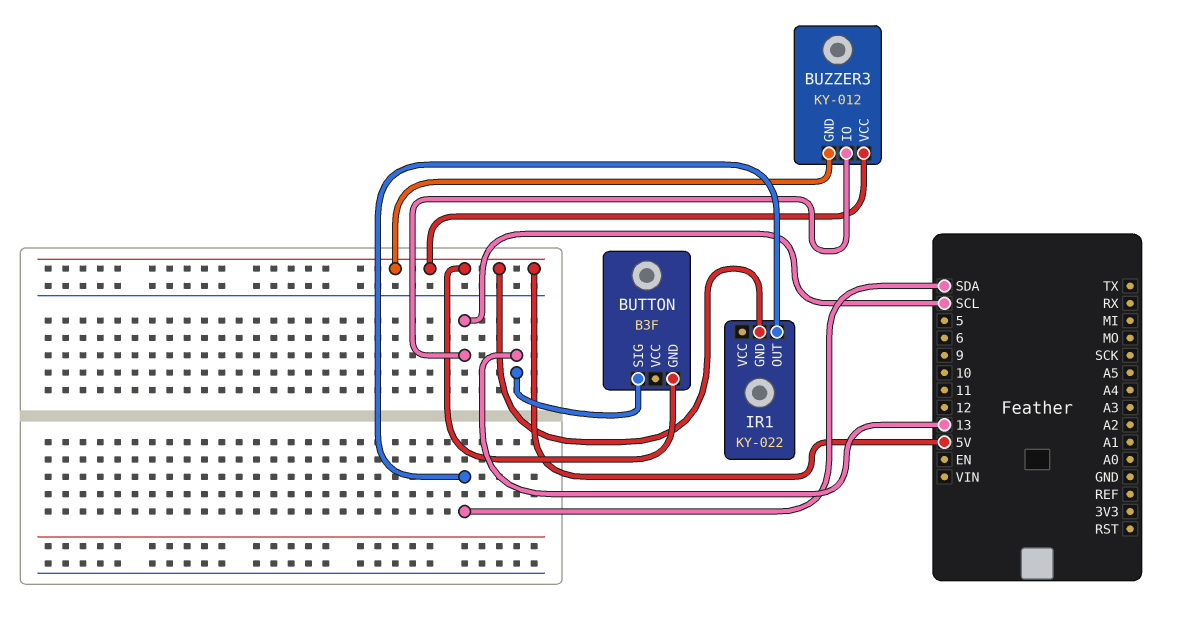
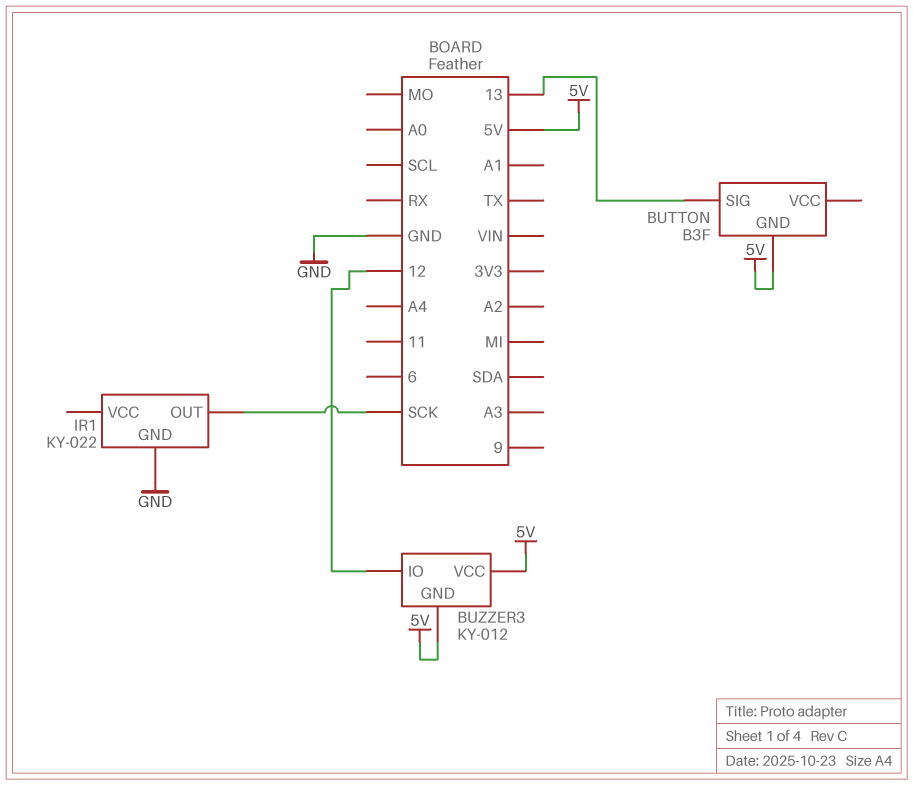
BUZZER3 pin IO: SCL -> 12
IR1 pin GND: 5V -> GND
IR1 pin OUT: SDA -> SCK

